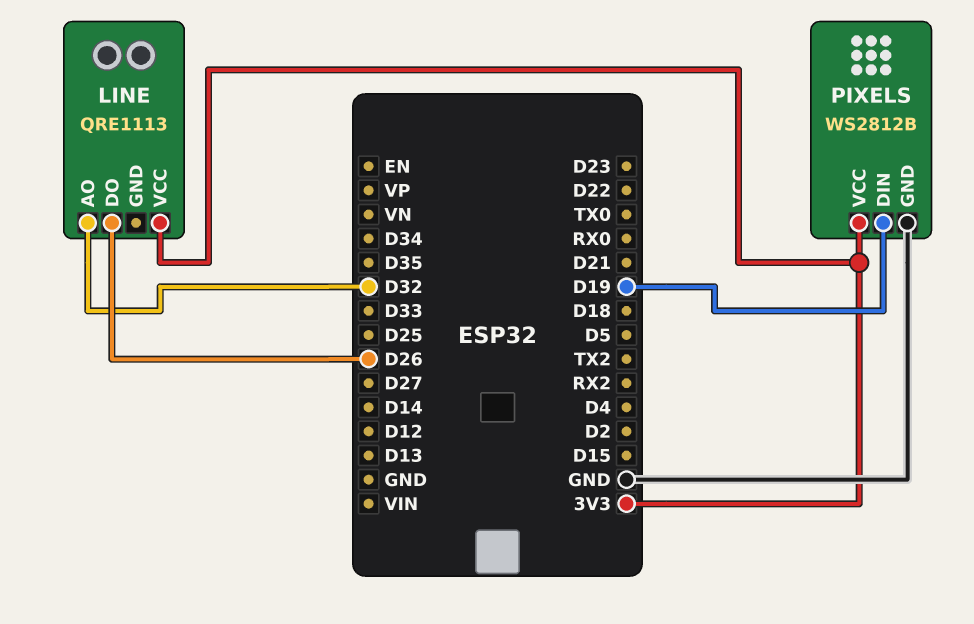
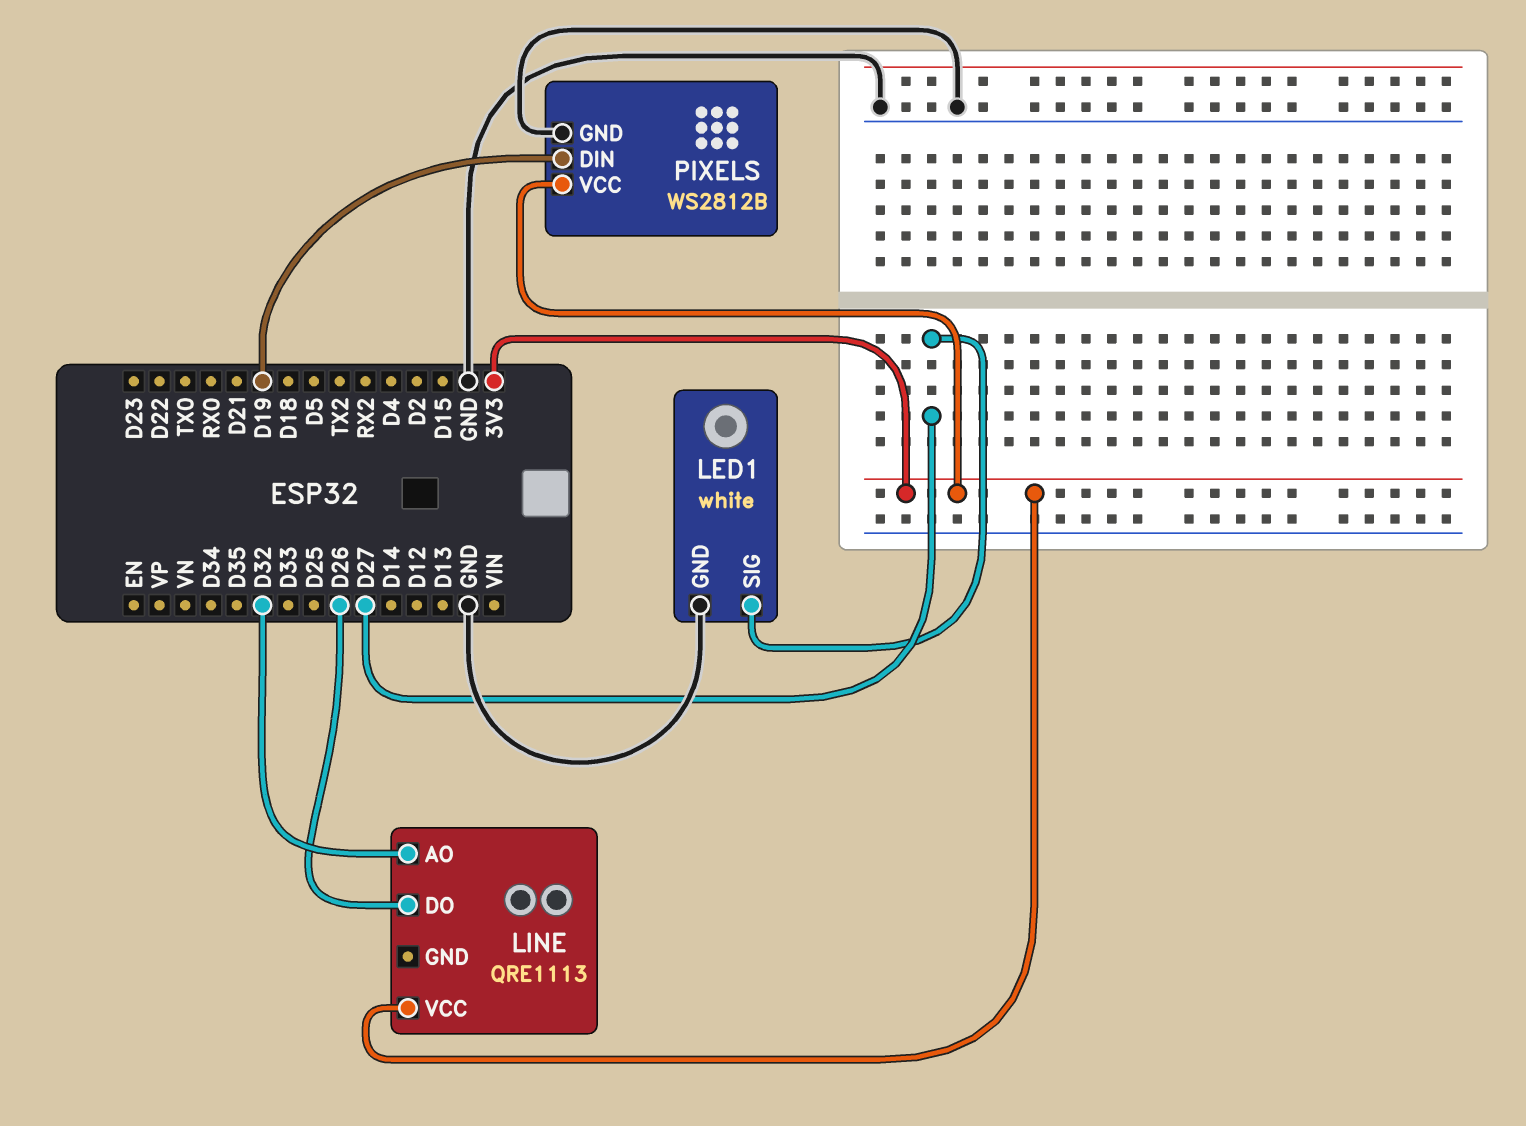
LED1: none -> white
LED1 pin GND: none -> GND
LED1 pin SIG: none -> D27

